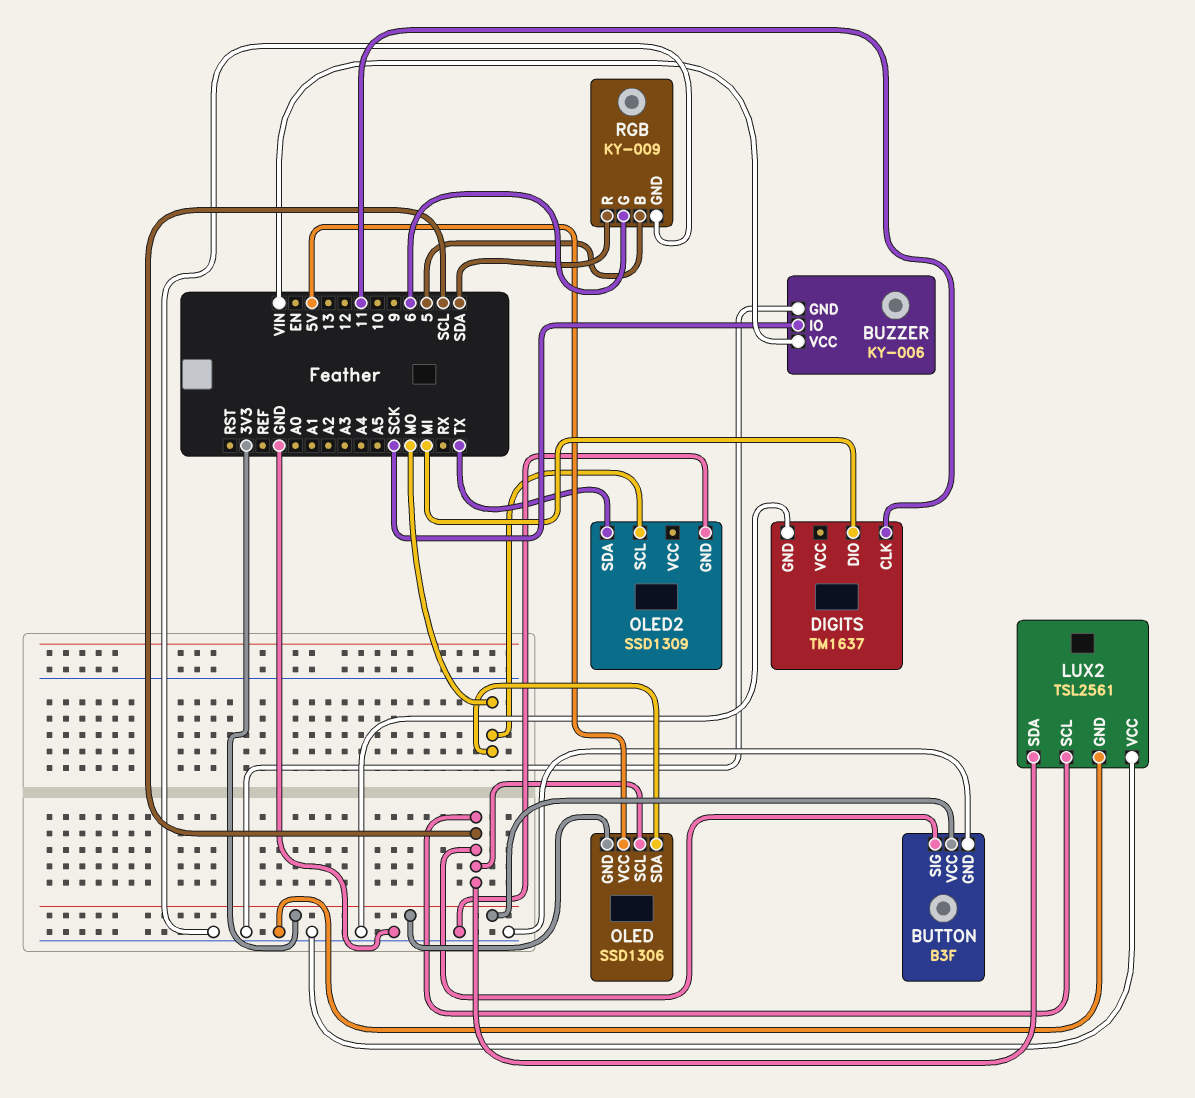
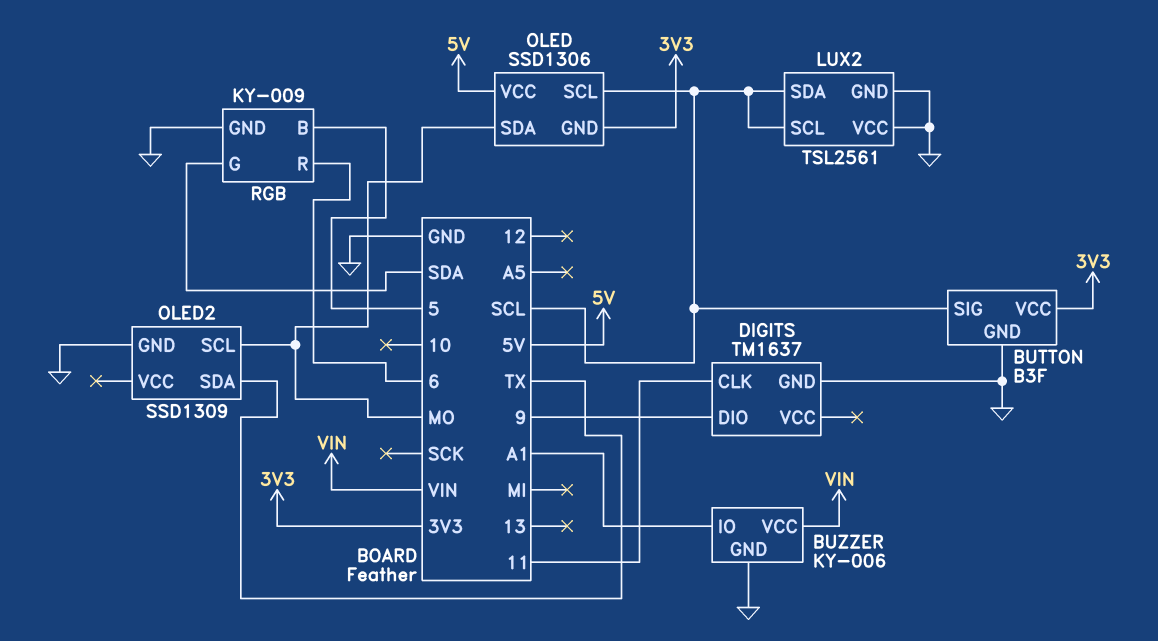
BUZZER pin IO: SCK -> A1
DIGITS pin DIO: MI -> 9
RGB pin G: 6 -> SDA
RGB pin R: SDA -> 6

